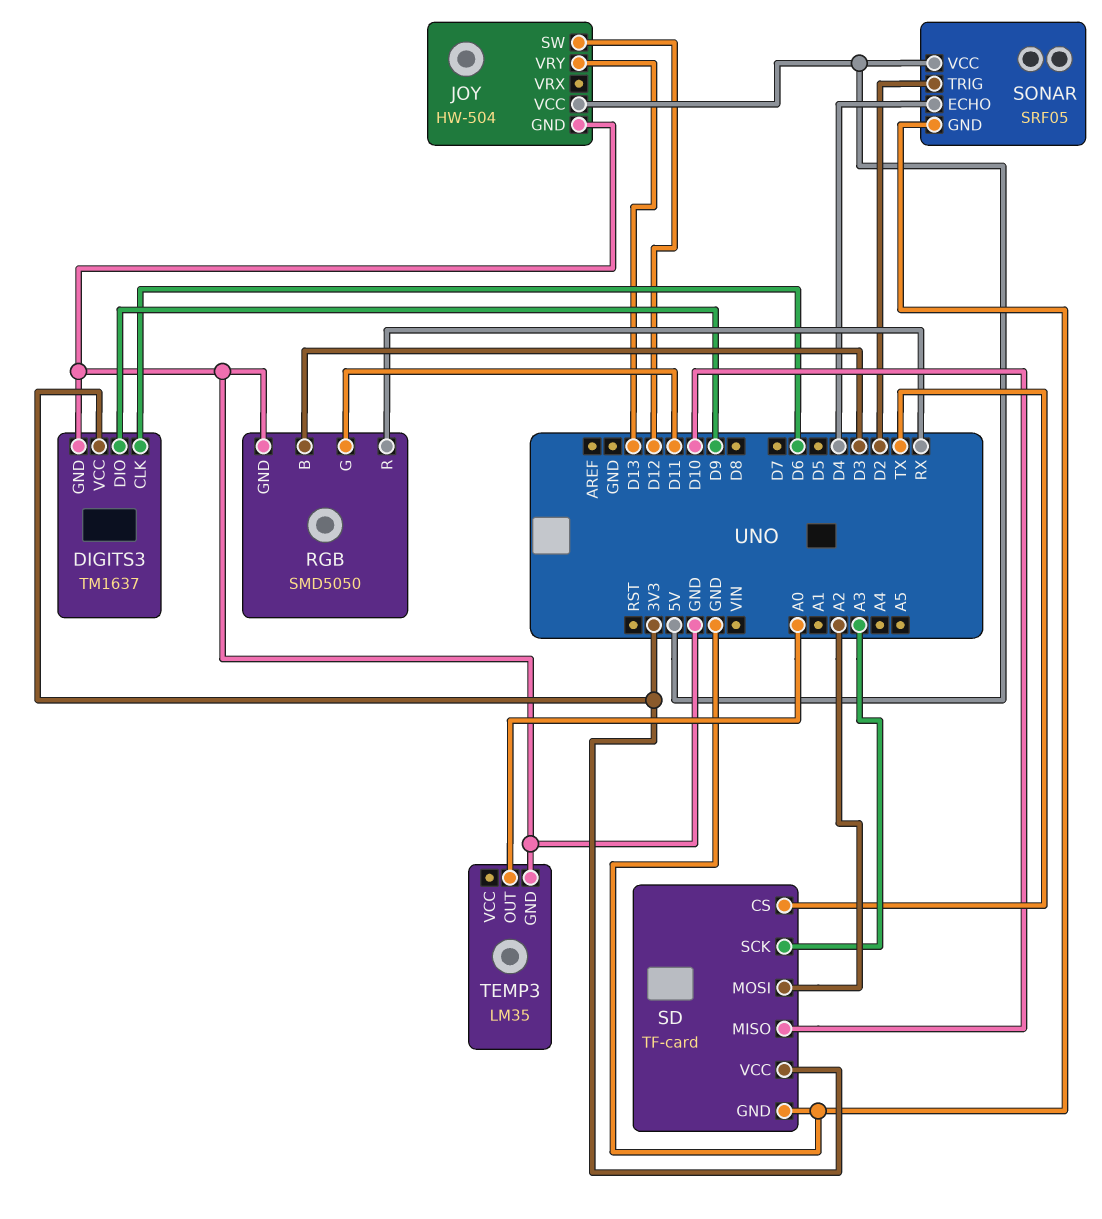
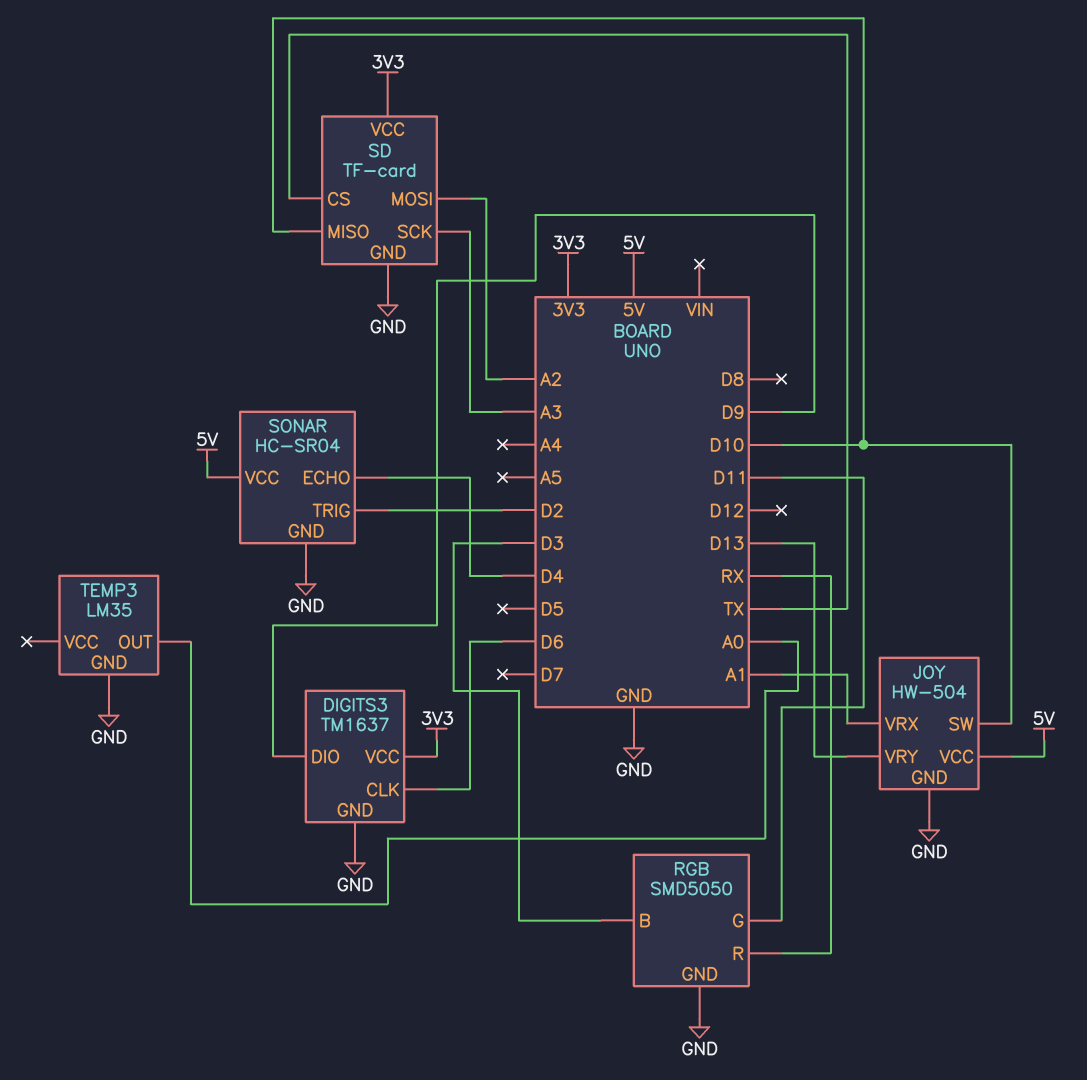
JOY pin SW: D12 -> D10
JOY pin VRX: none -> A1
SONAR: SRF05 -> HC-SR04

